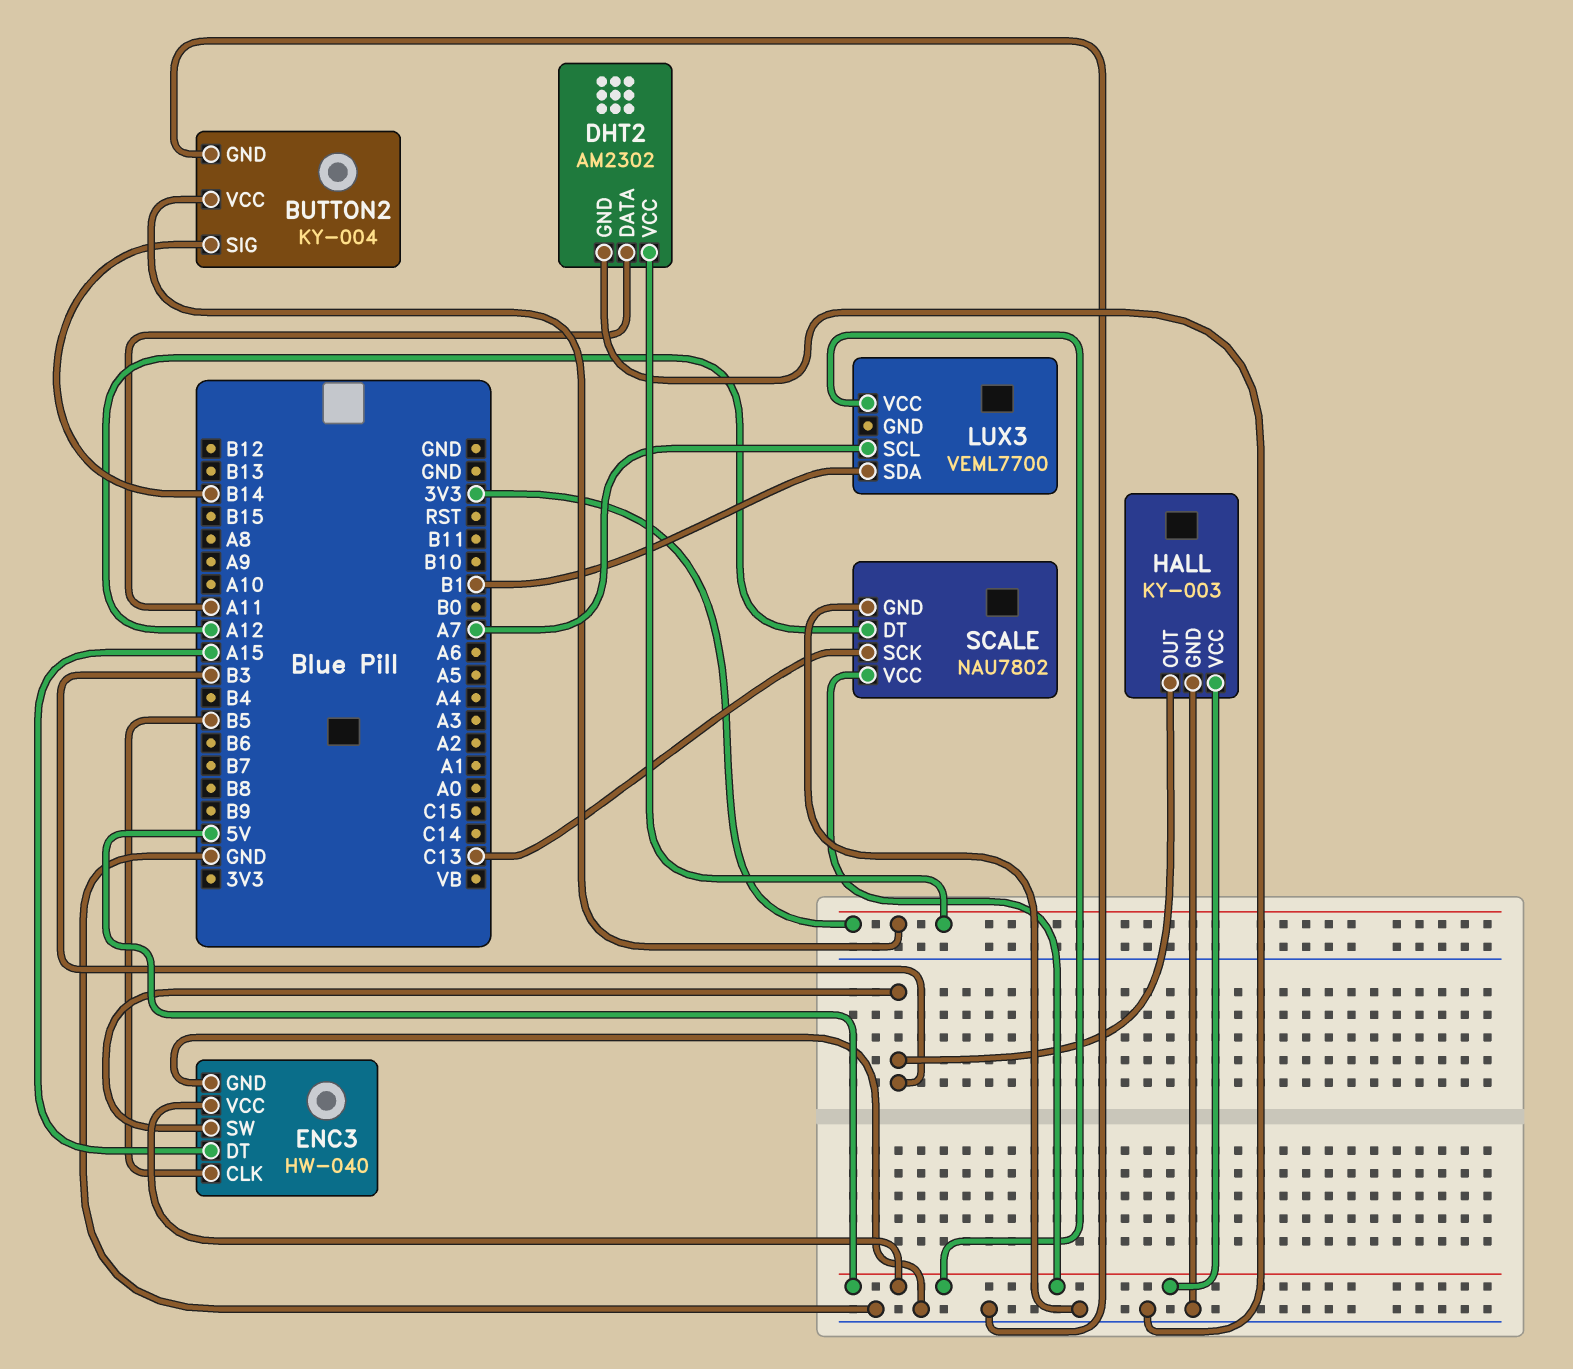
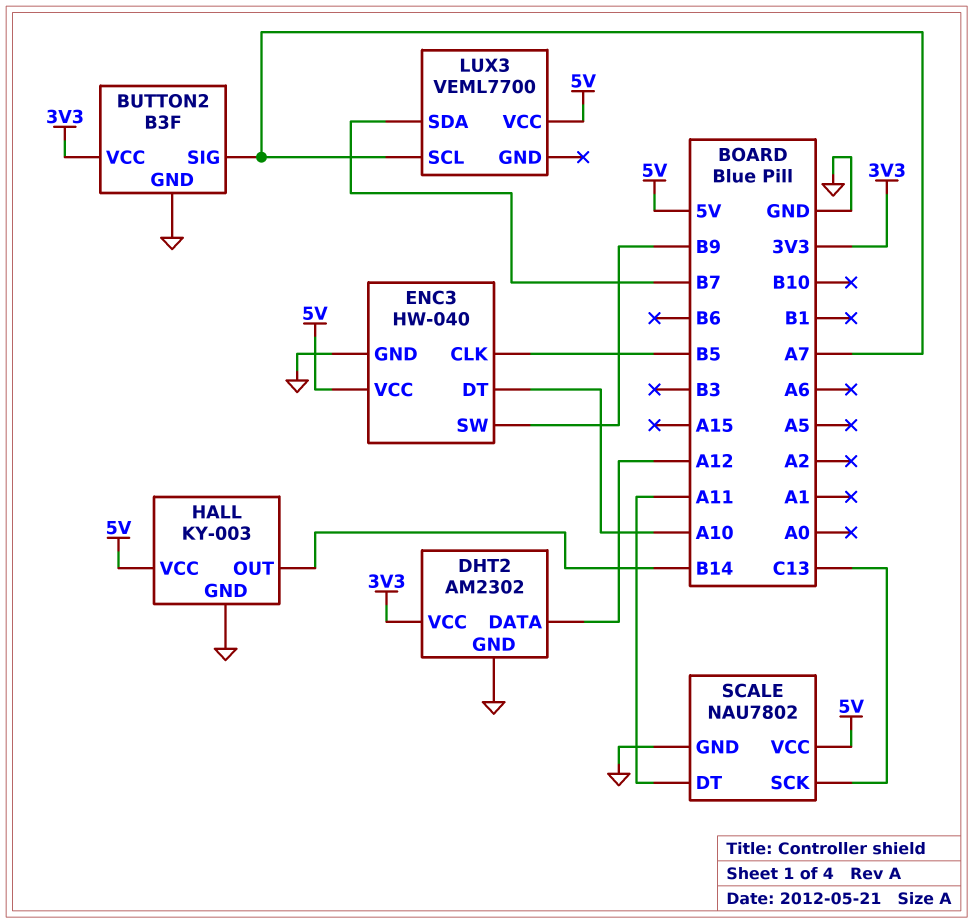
BUTTON2: KY-004 -> B3F
BUTTON2 pin SIG: B14 -> A7
DHT2 pin DATA: A11 -> A12
ENC3 pin DT: A15 -> A10
ENC3 pin SW: B3 -> B9
HALL pin OUT: B3 -> B14
LUX3 pin SDA: B1 -> B7
SCALE pin DT: A12 -> A11

